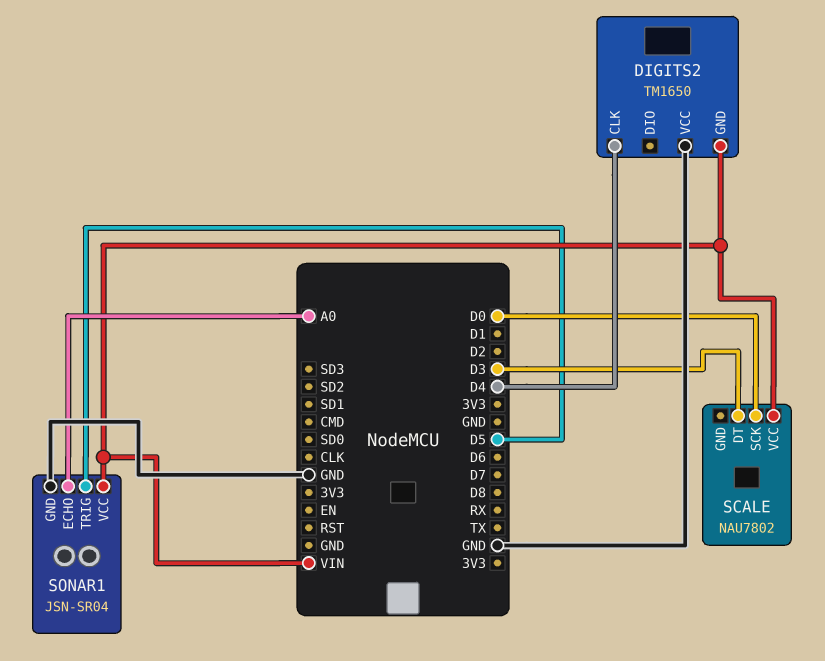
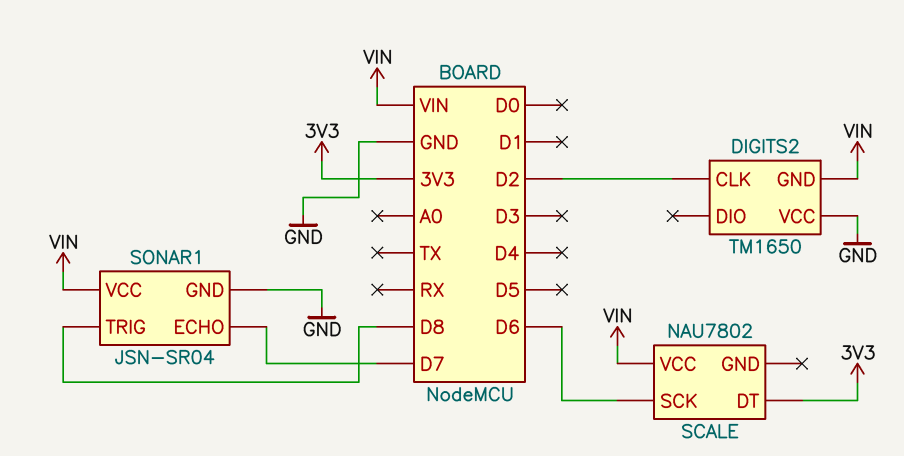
DIGITS2 pin CLK: D4 -> D2
SCALE pin DT: D3 -> 3V3
SCALE pin SCK: D0 -> D6
SONAR1 pin ECHO: A0 -> D7
SONAR1 pin TRIG: D5 -> D8

